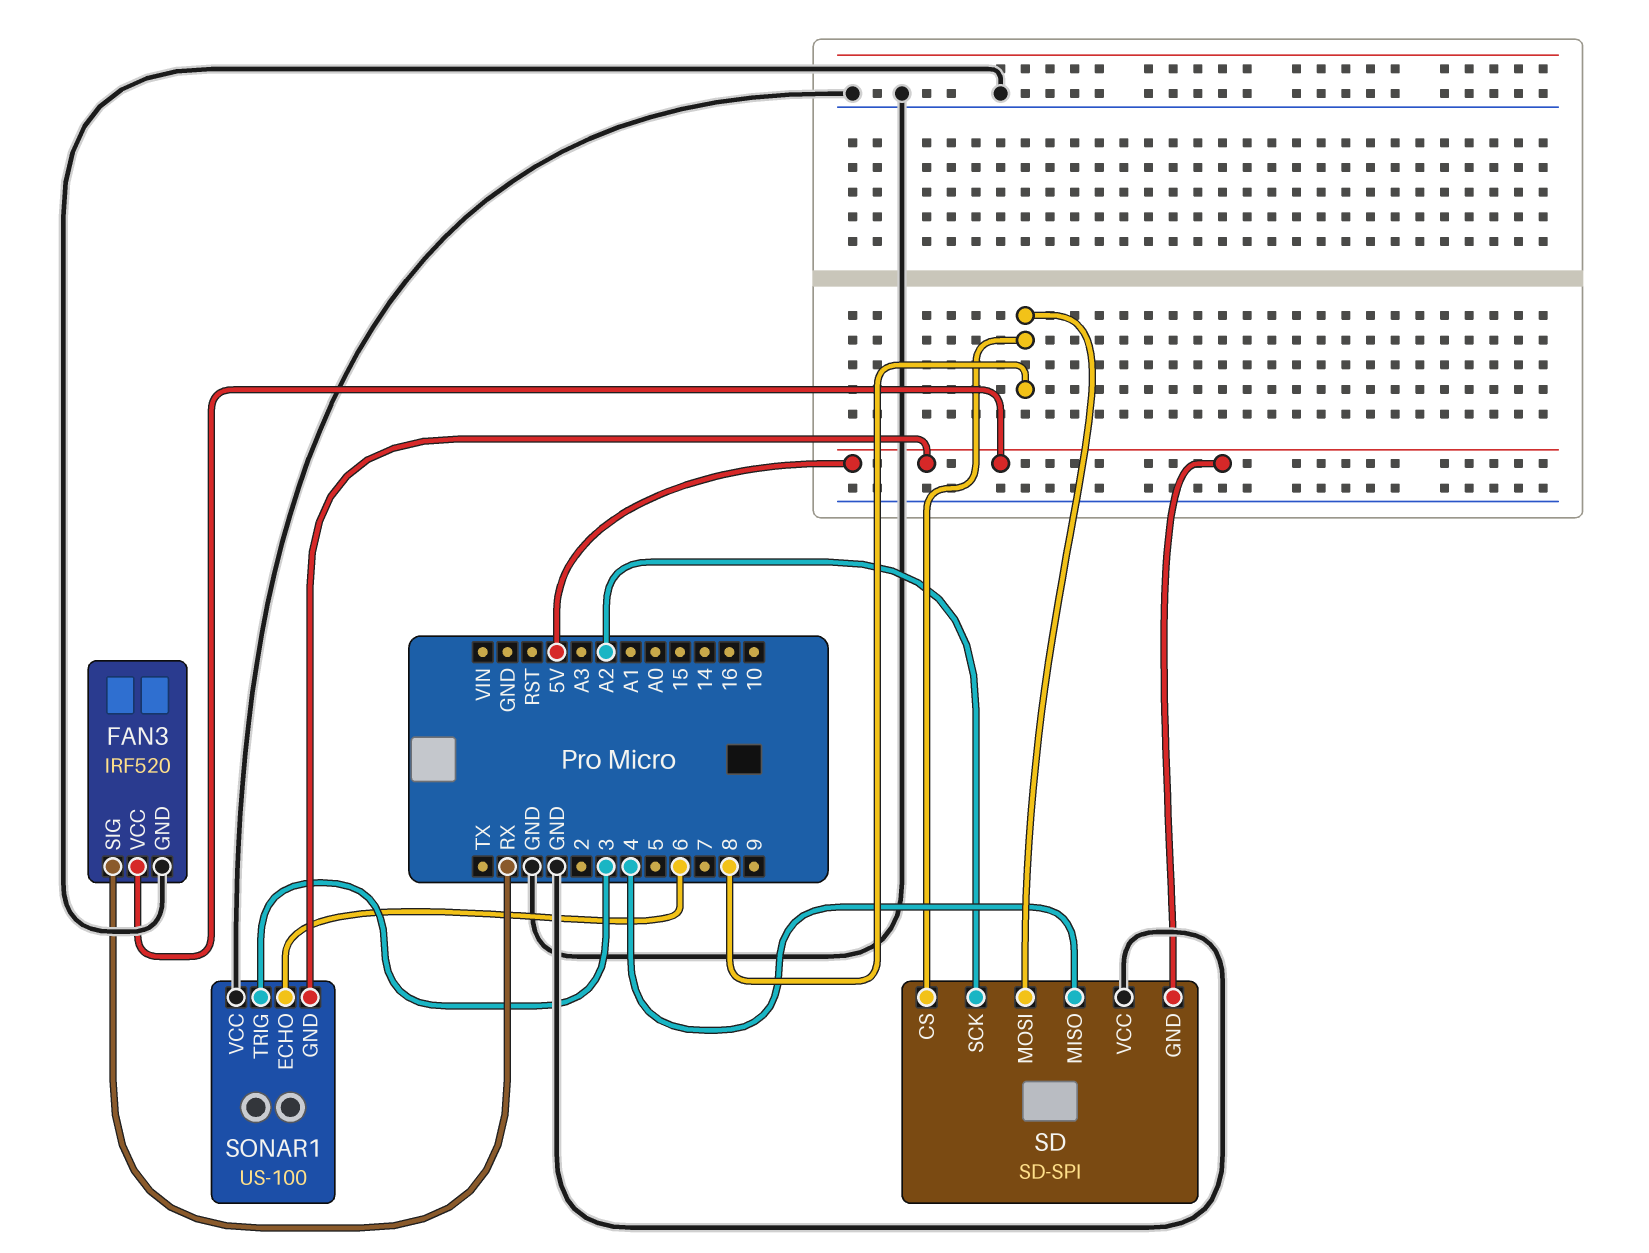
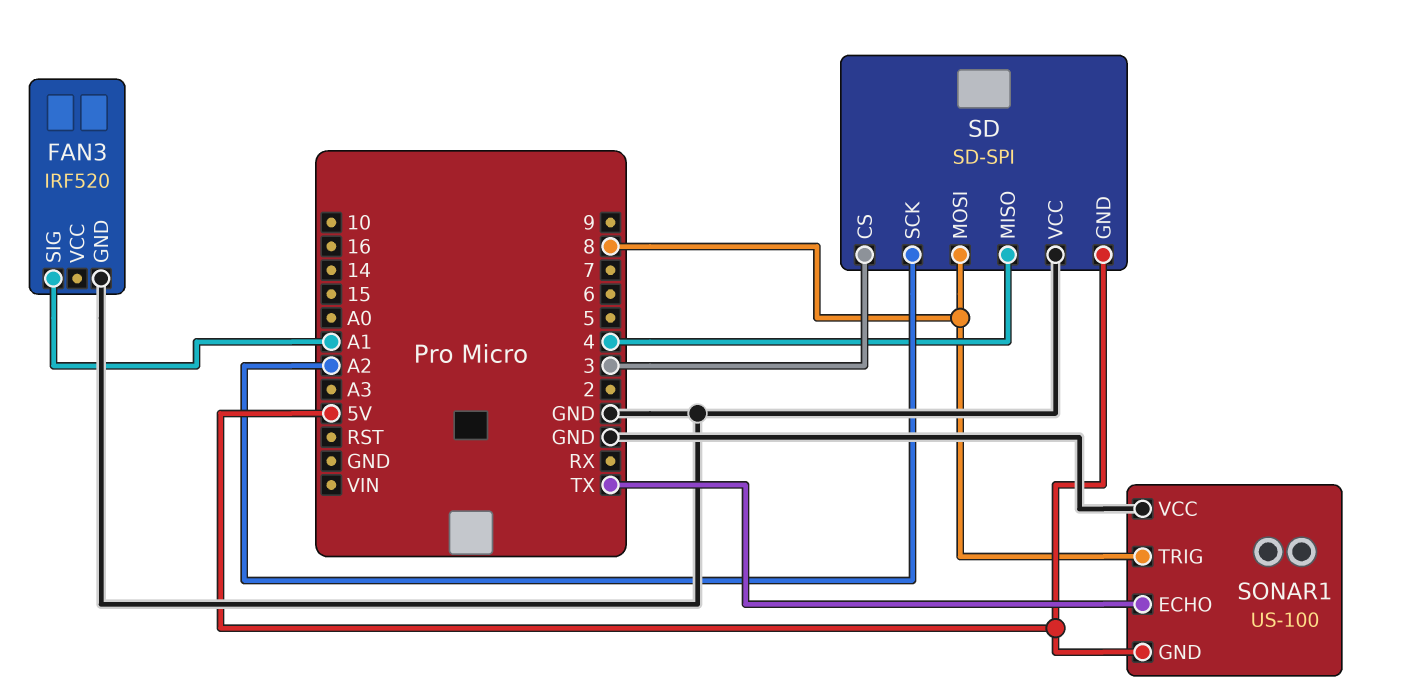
FAN3 pin SIG: RX -> A1
FAN3 pin VCC: 5V -> none
SD pin CS: 8 -> 3
SONAR1 pin ECHO: 6 -> TX
SONAR1 pin TRIG: 3 -> 8

